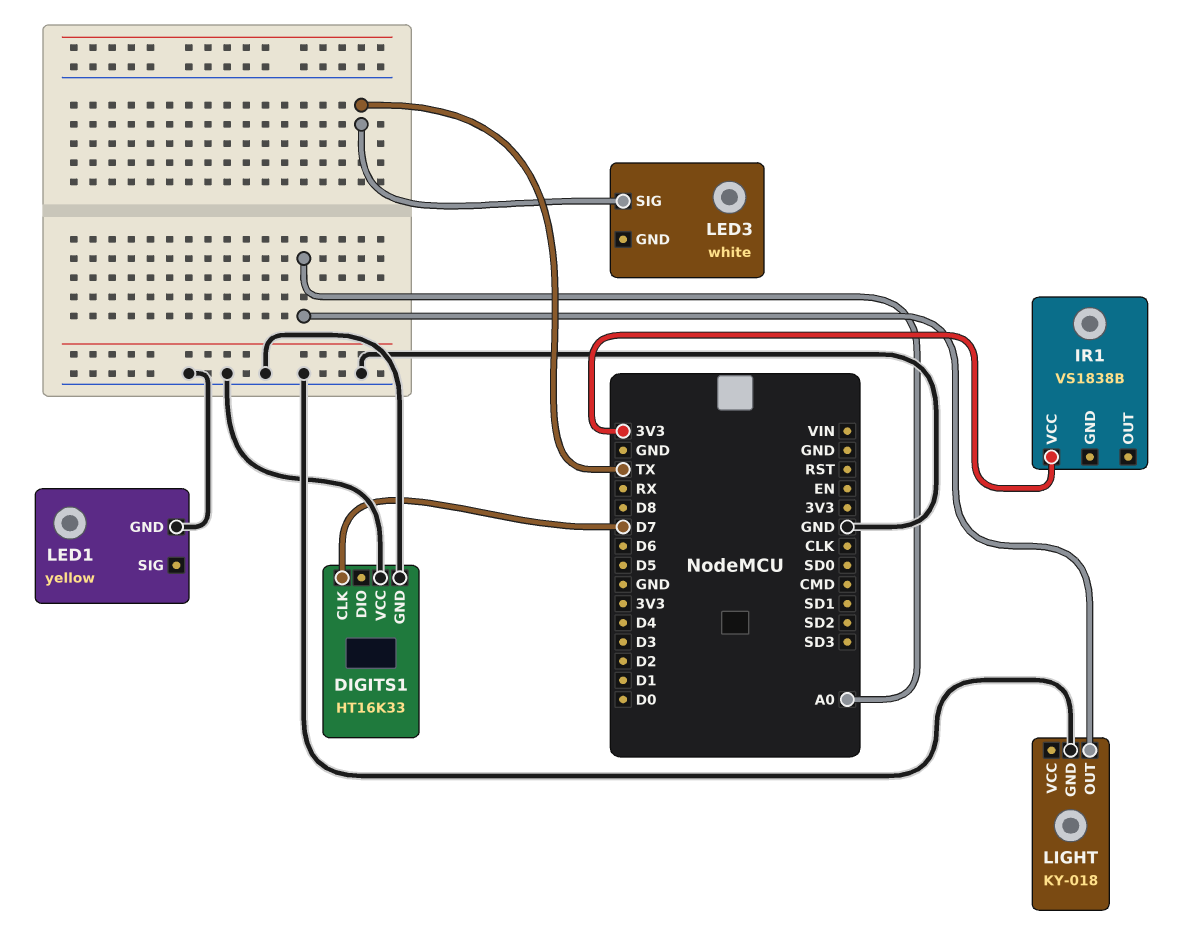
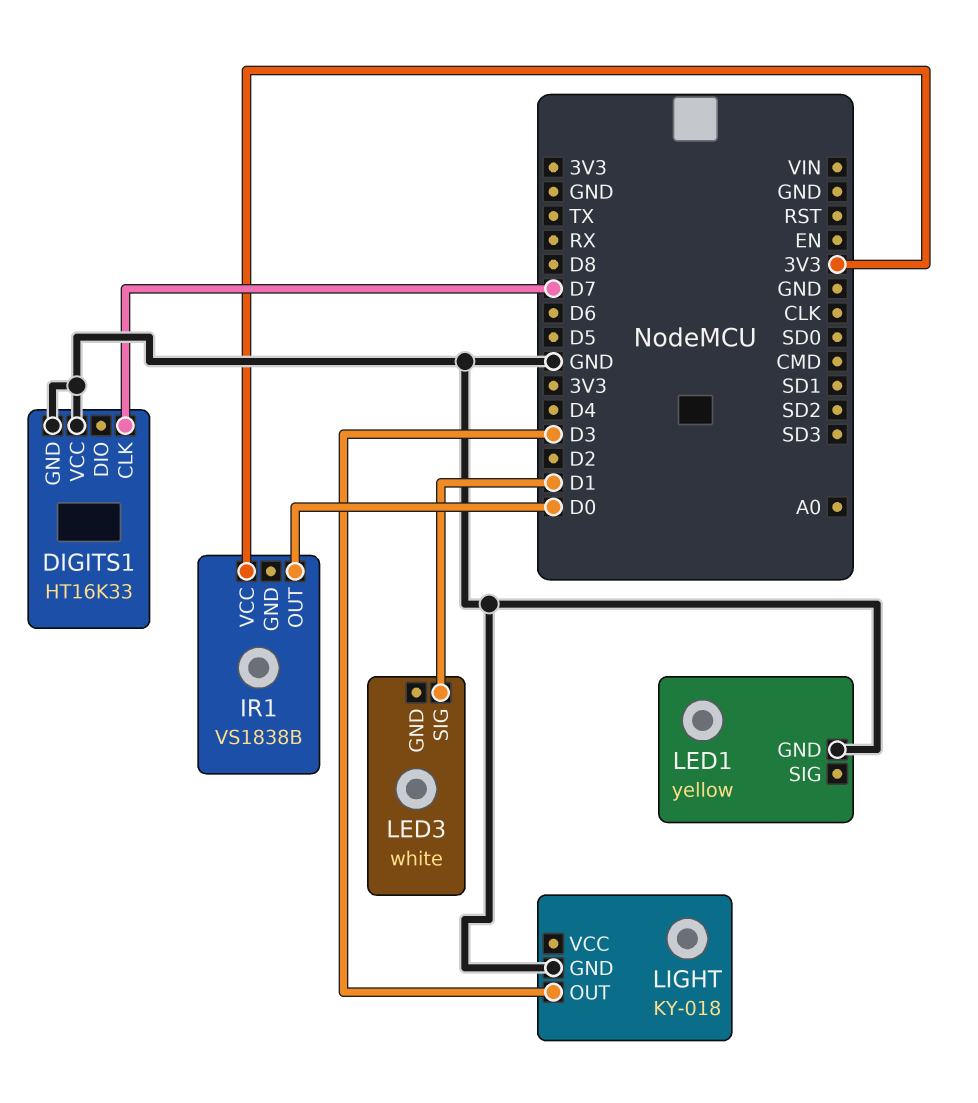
IR1 pin OUT: none -> D0
LED3 pin SIG: TX -> D1
LIGHT pin OUT: A0 -> D3

